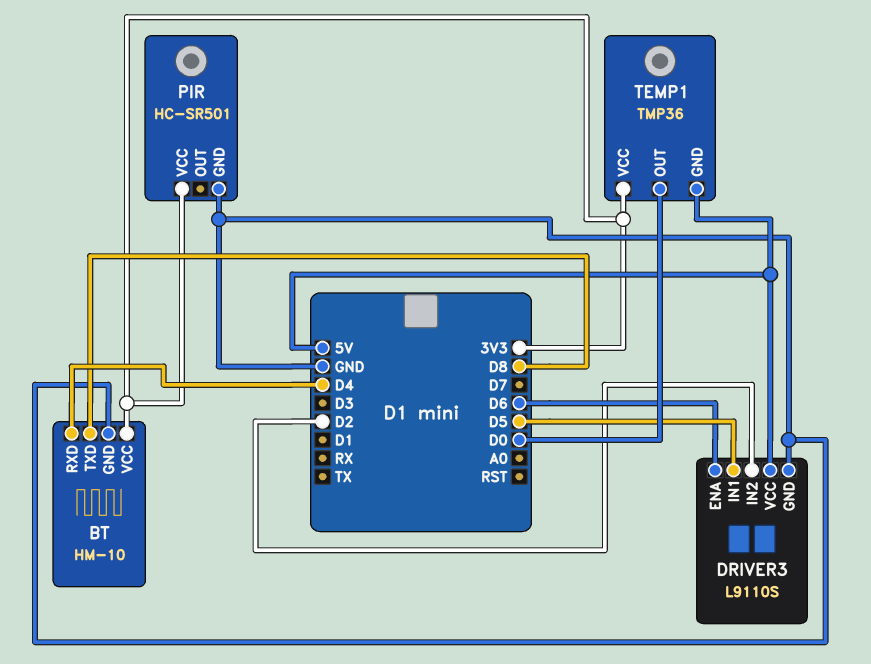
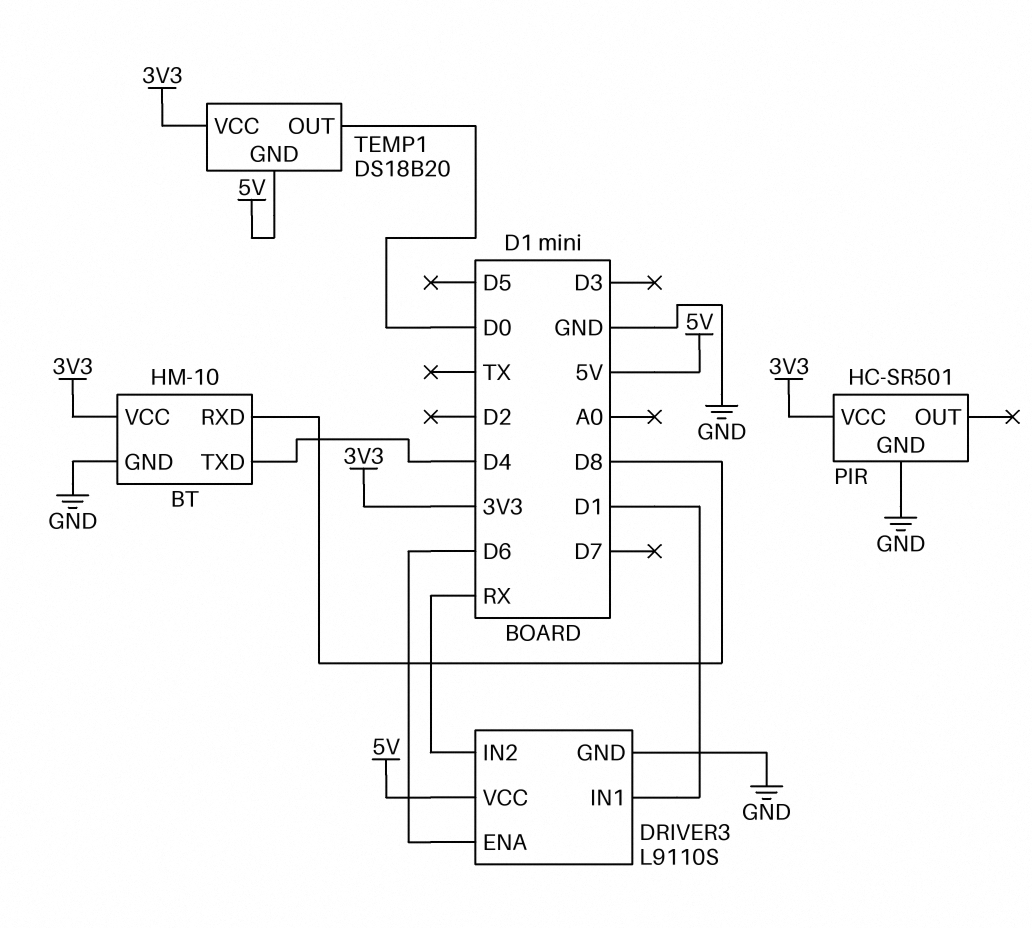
BT pin RXD: D4 -> D8
BT pin TXD: D8 -> D4
DRIVER3 pin IN1: D5 -> D1
DRIVER3 pin IN2: D2 -> RX
TEMP1: TMP36 -> DS18B20

